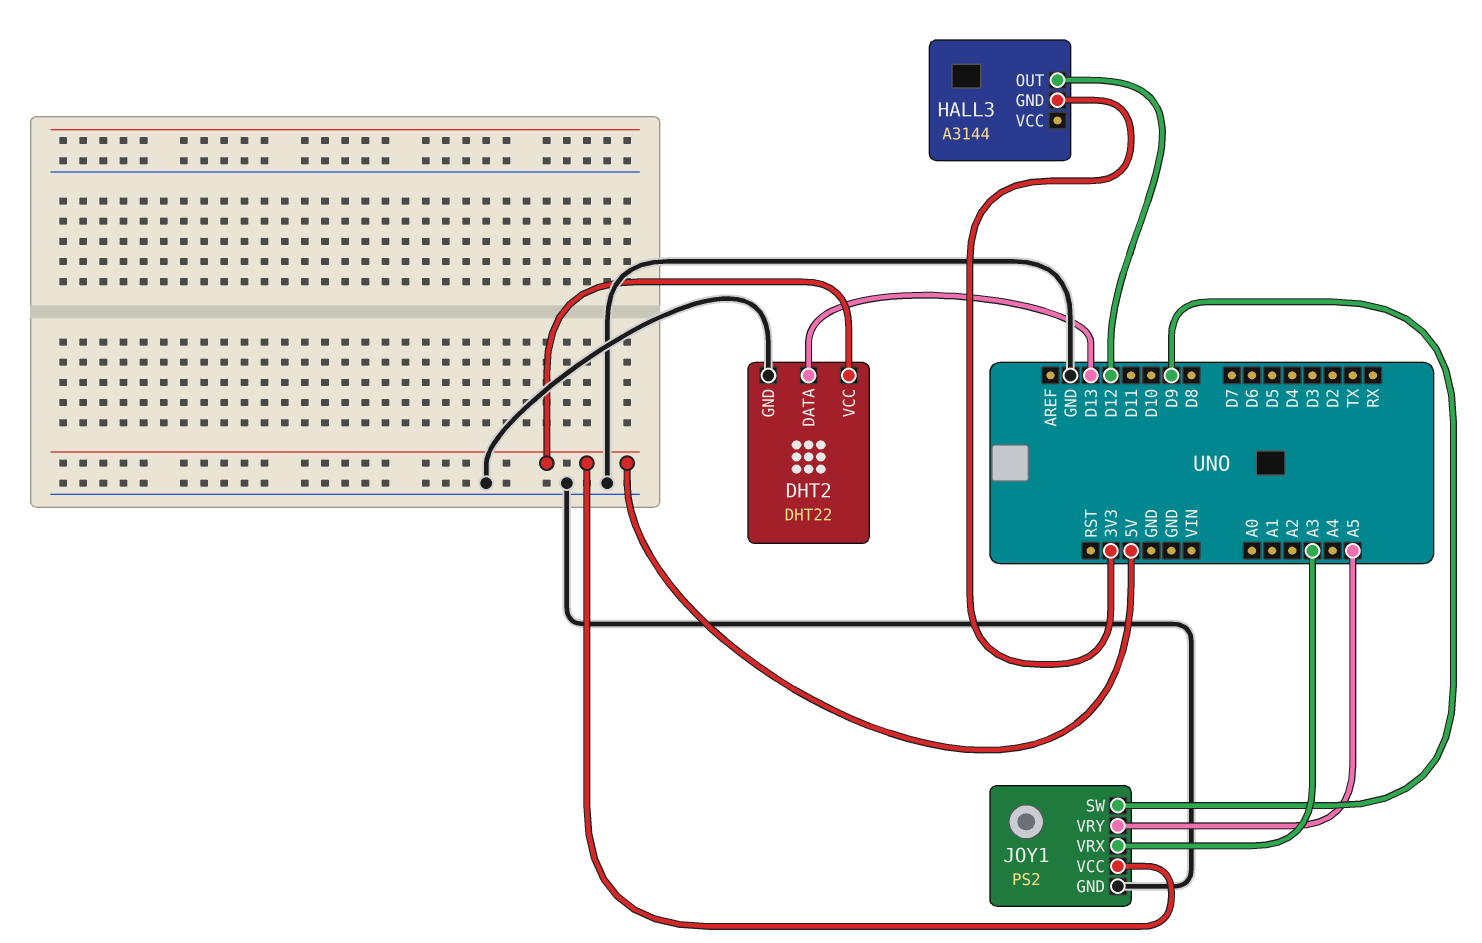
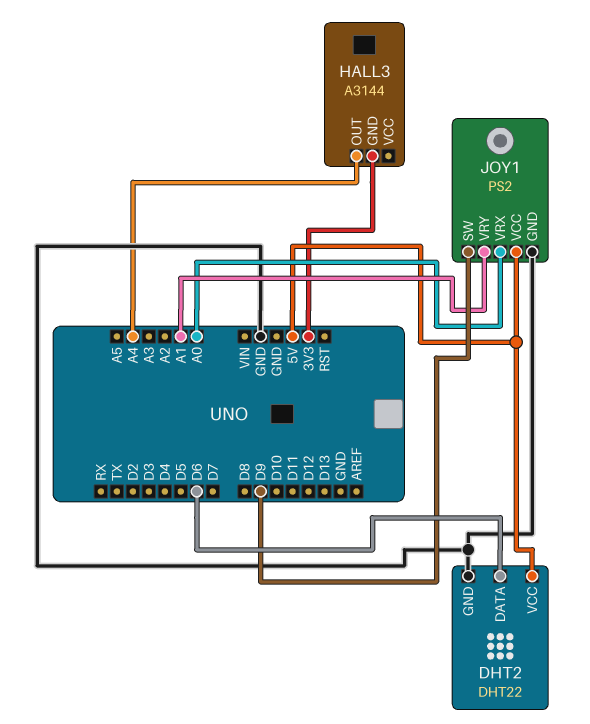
DHT2 pin DATA: D13 -> D6
HALL3 pin OUT: D12 -> A4
JOY1 pin VRX: A3 -> A0
JOY1 pin VRY: A5 -> A1

